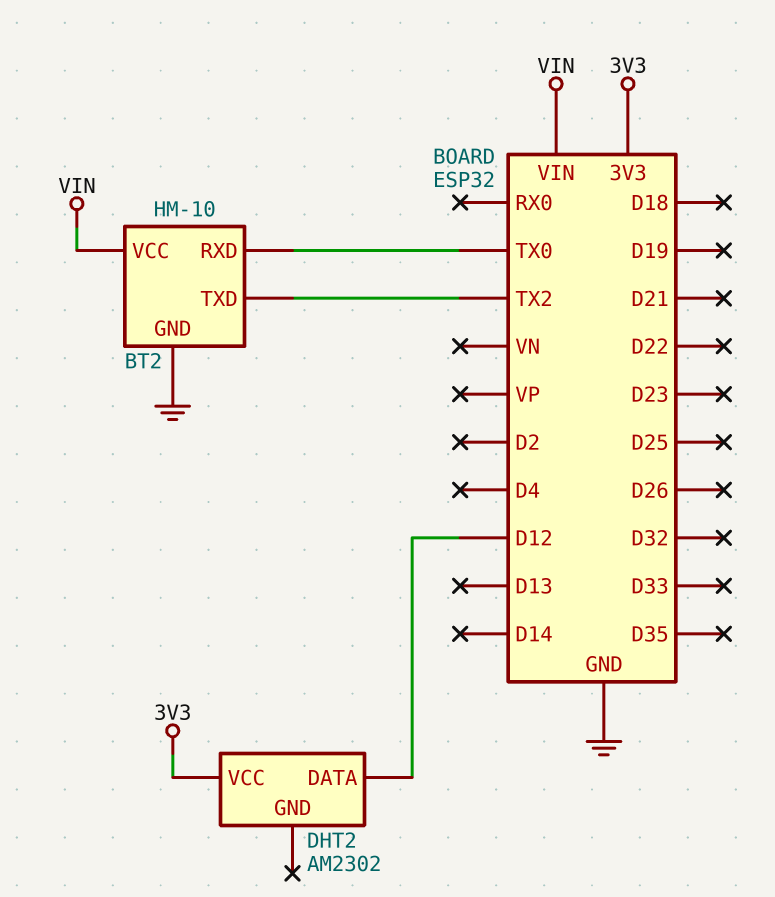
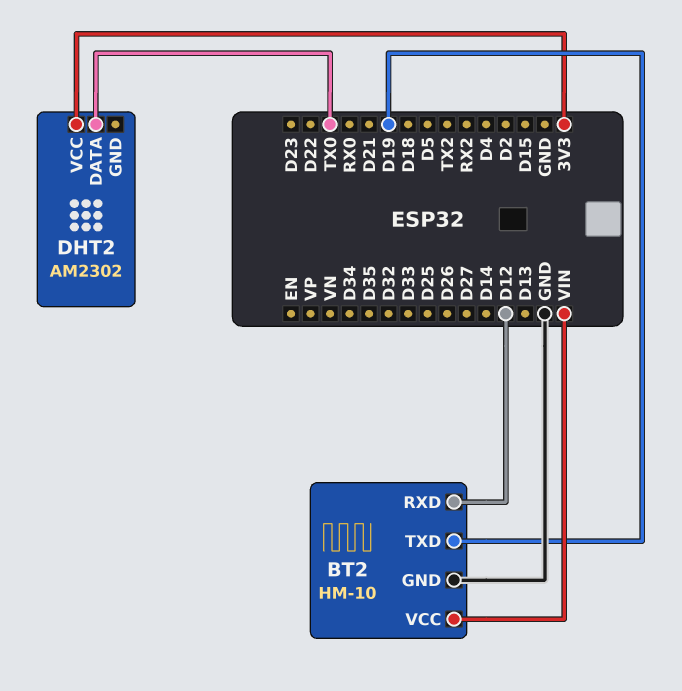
BT2 pin RXD: TX0 -> D12
BT2 pin TXD: TX2 -> D19
DHT2 pin DATA: D12 -> TX0

